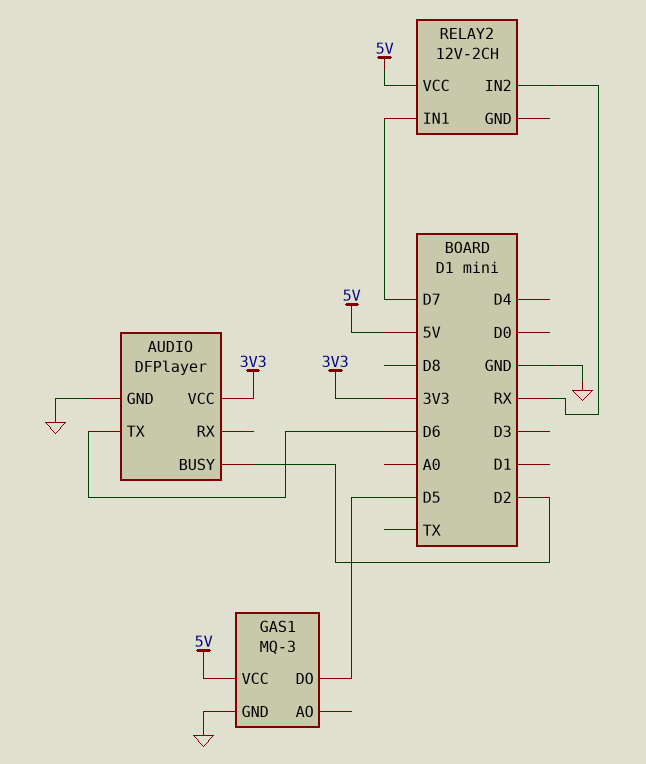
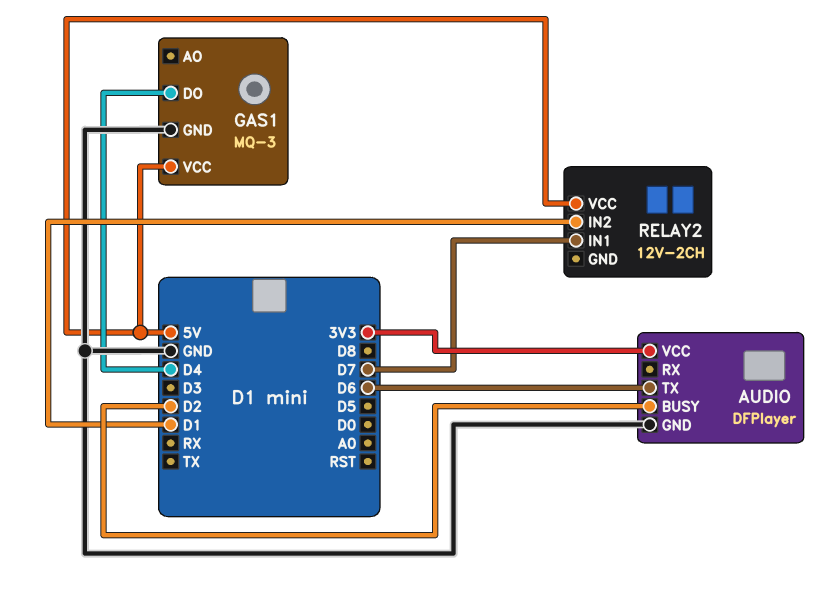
GAS1 pin DO: D5 -> D4
RELAY2 pin IN2: RX -> D1

